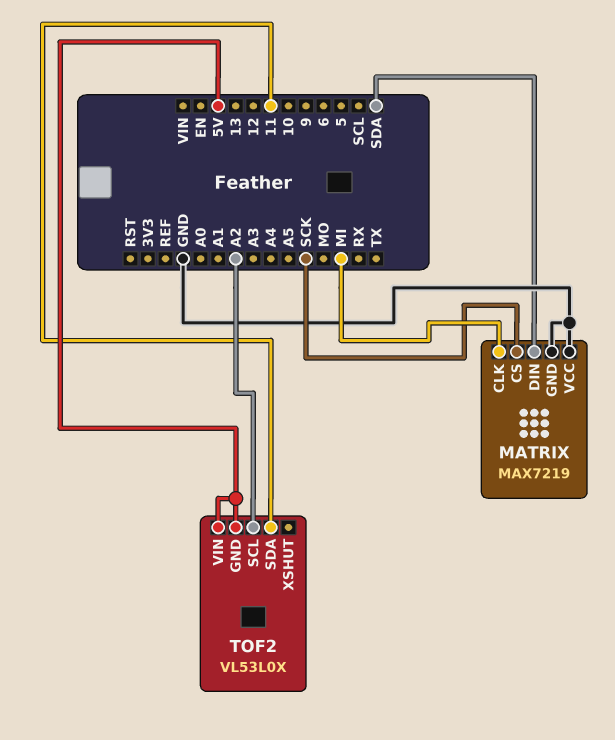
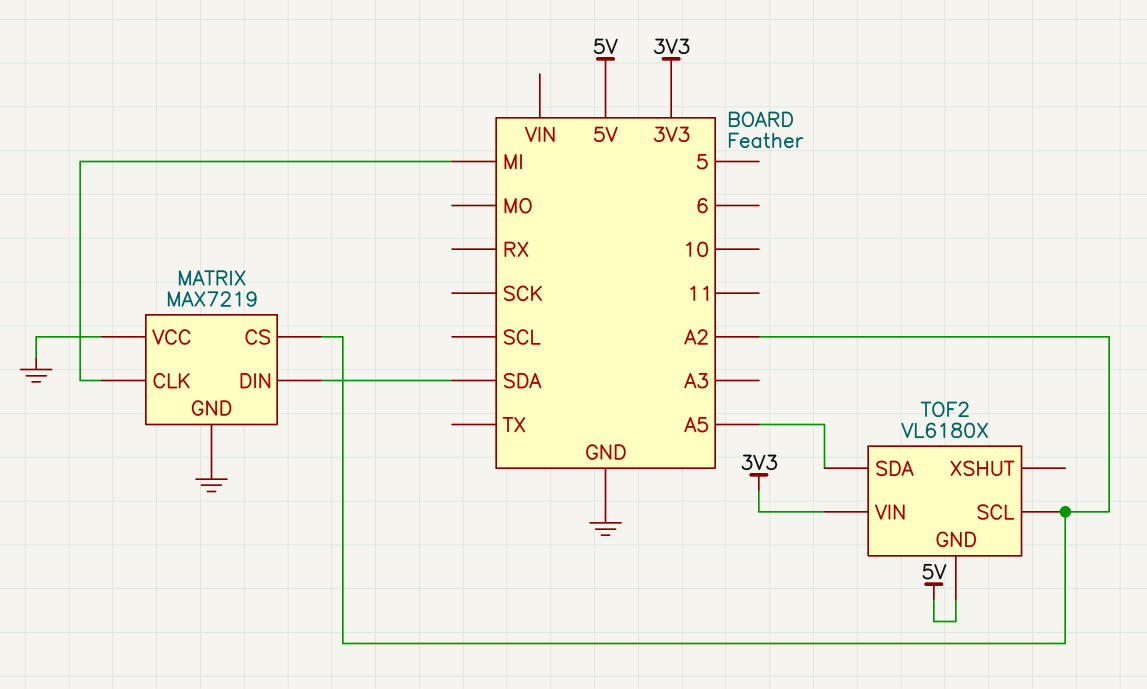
MATRIX pin CS: SCK -> A2
TOF2: VL53L0X -> VL6180X
TOF2 pin SDA: 11 -> A5
TOF2 pin VIN: 5V -> 3V3

